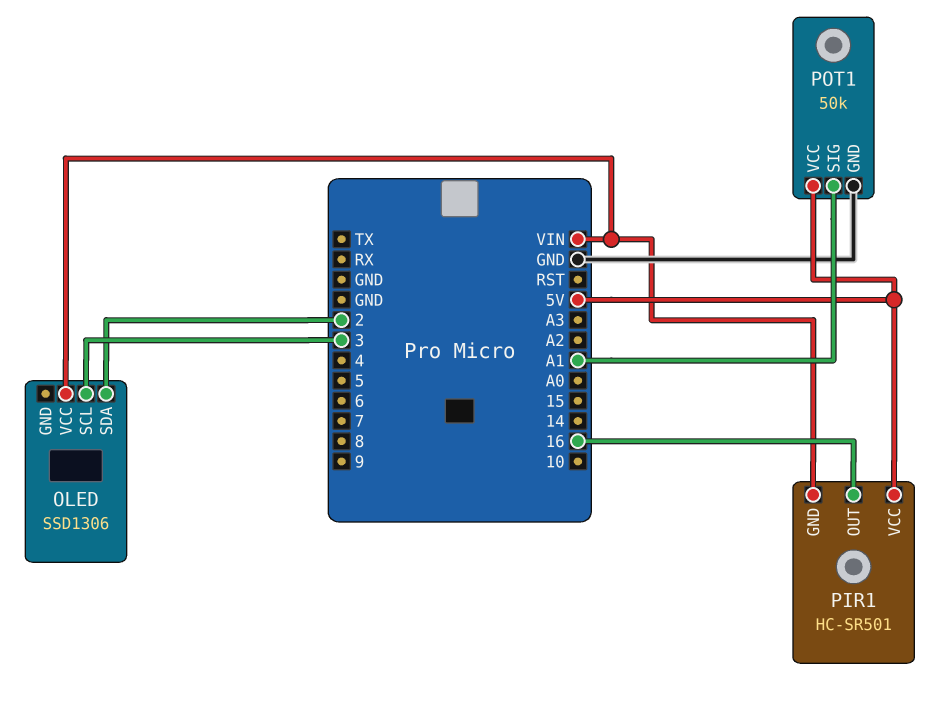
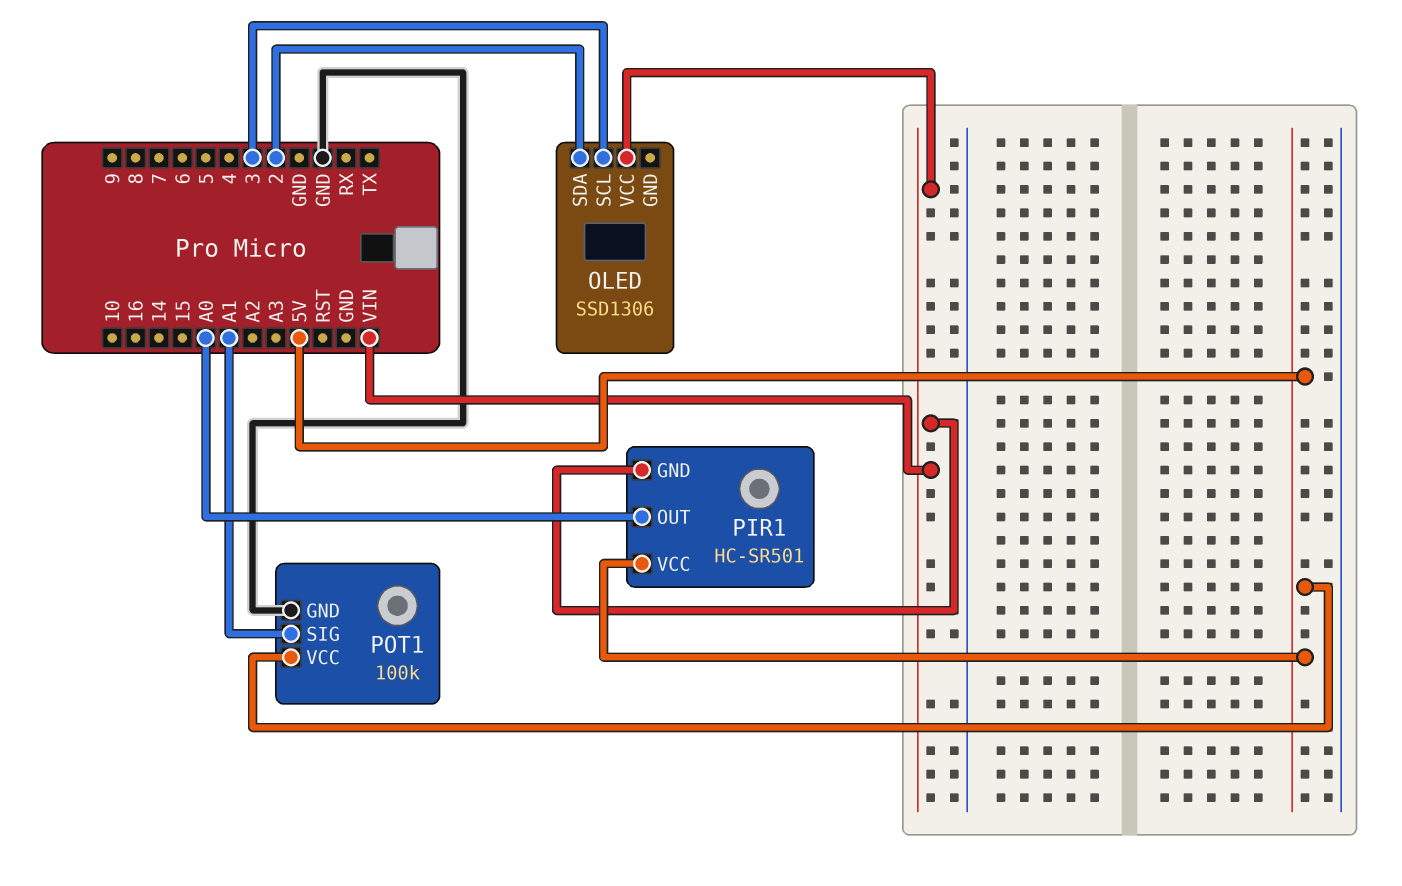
PIR1 pin OUT: 16 -> A0
POT1: 50k -> 100k

